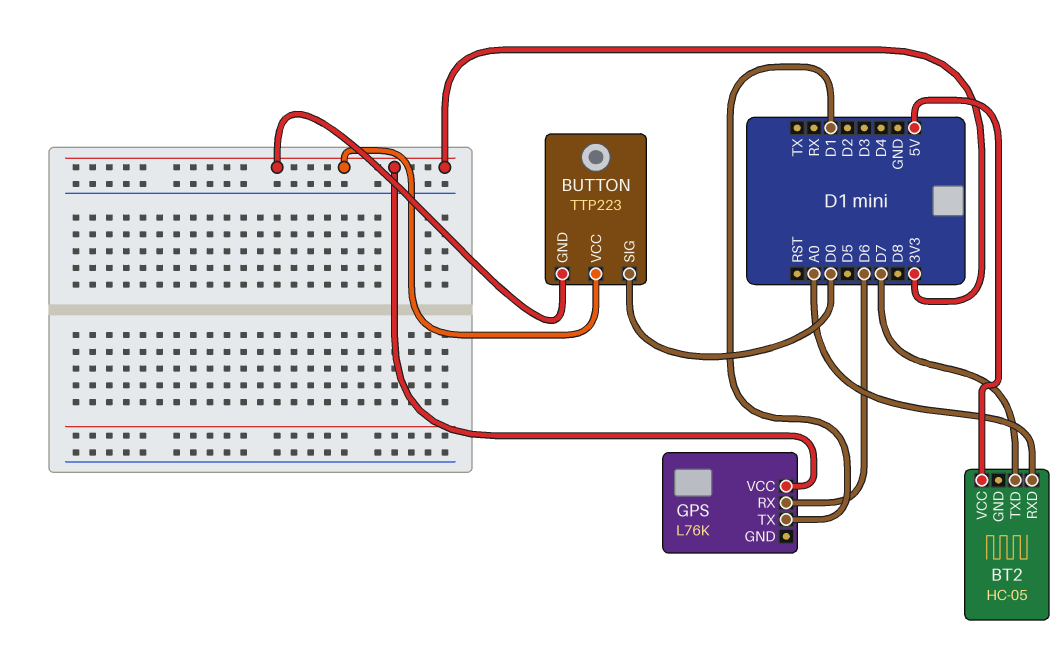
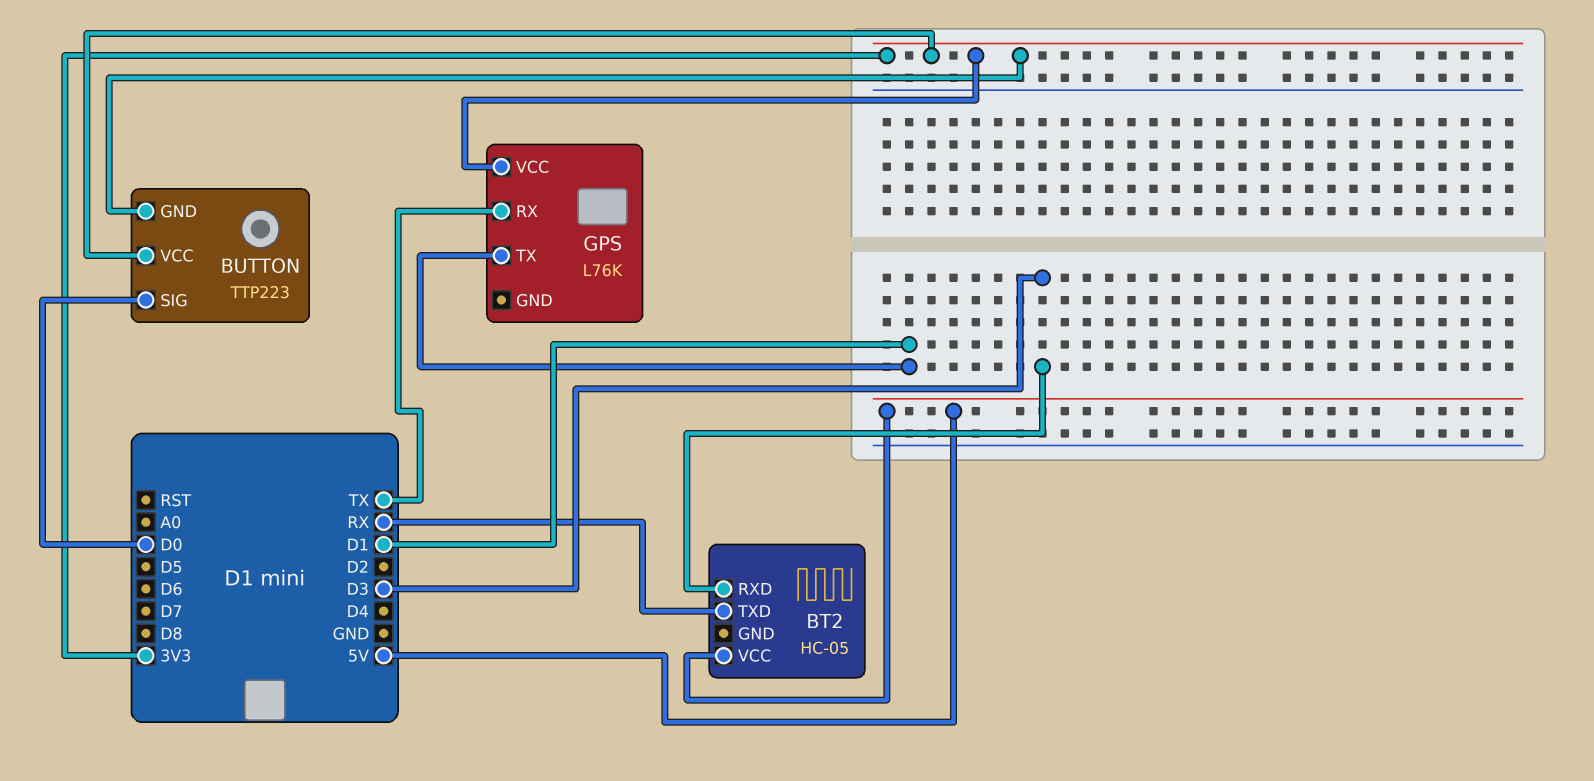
BT2 pin RXD: A0 -> D3
BT2 pin TXD: D7 -> RX
GPS pin RX: D6 -> TX

